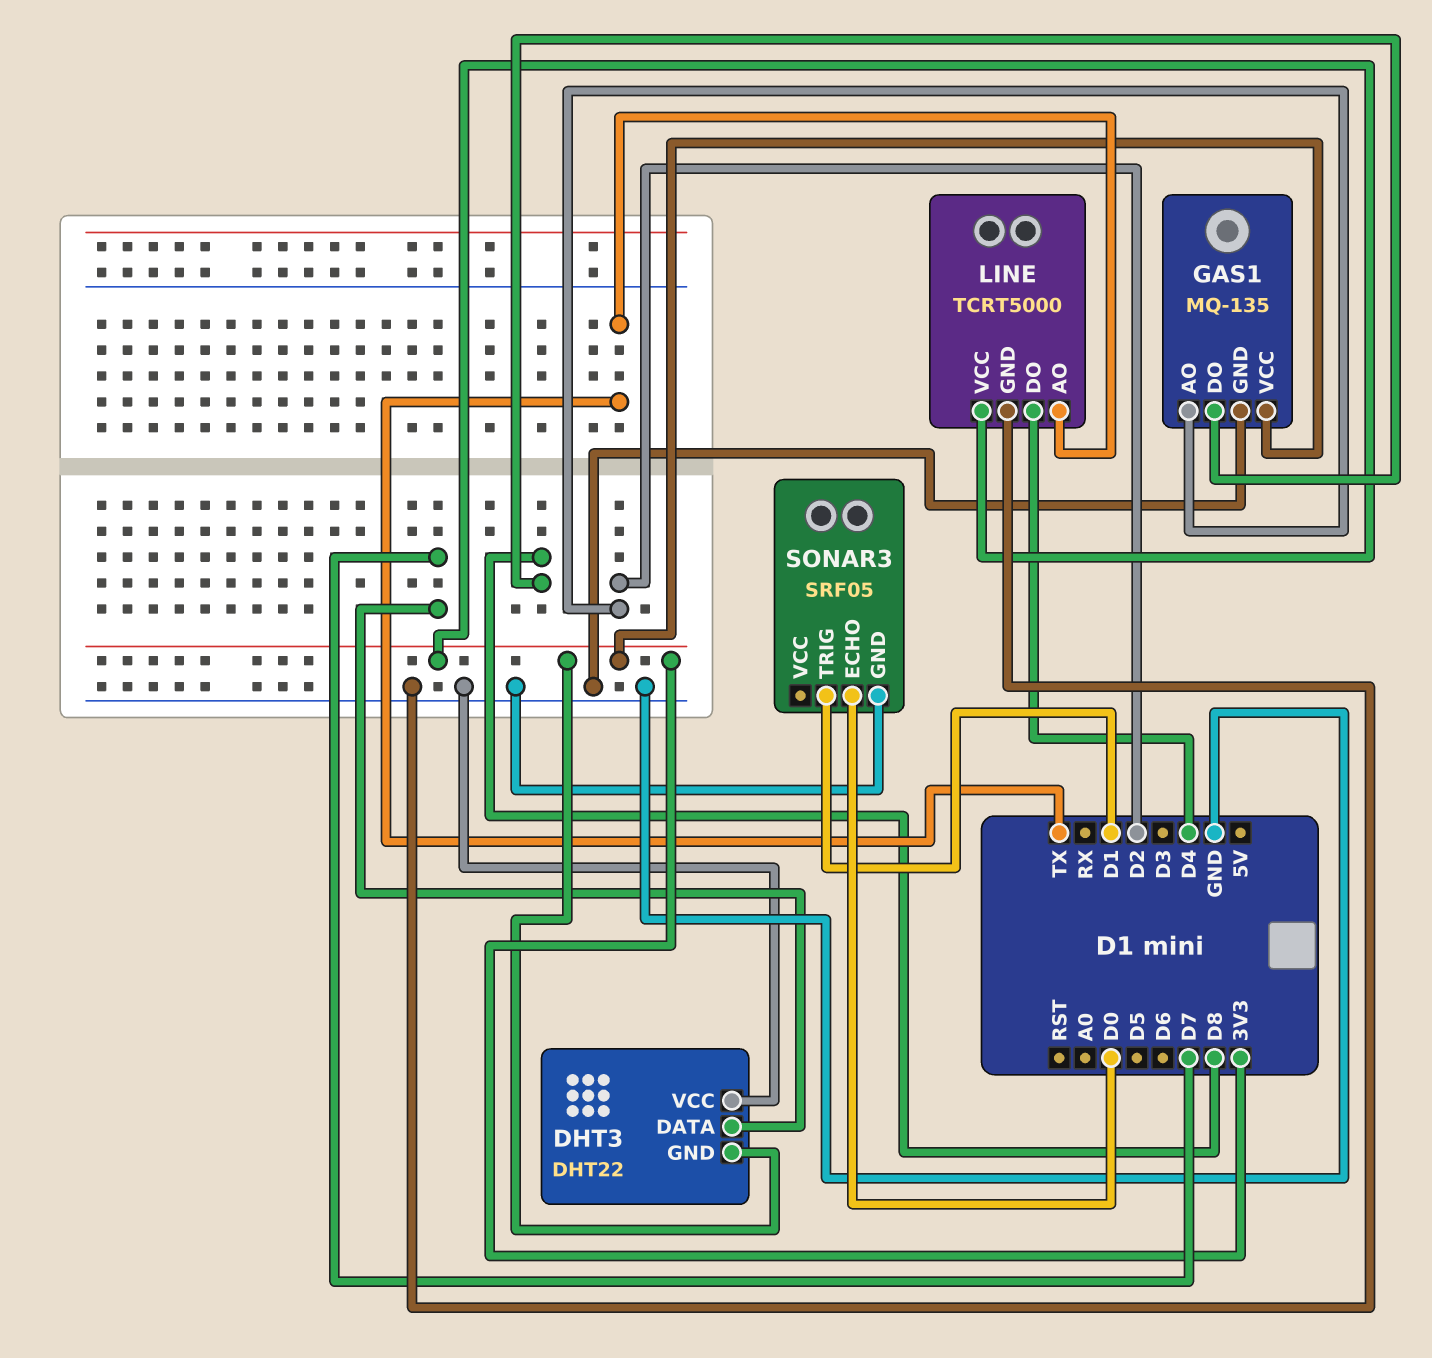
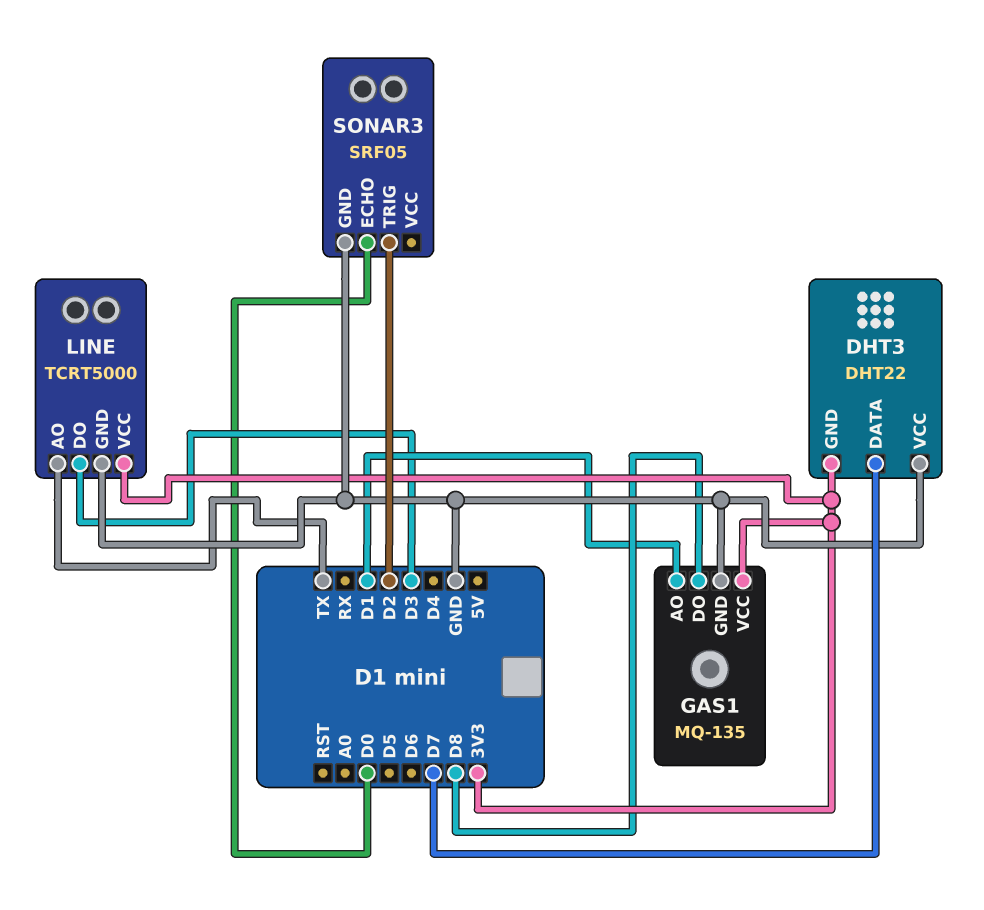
GAS1 pin AO: D2 -> D1
LINE pin DO: D4 -> D3
SONAR3 pin TRIG: D1 -> D2

